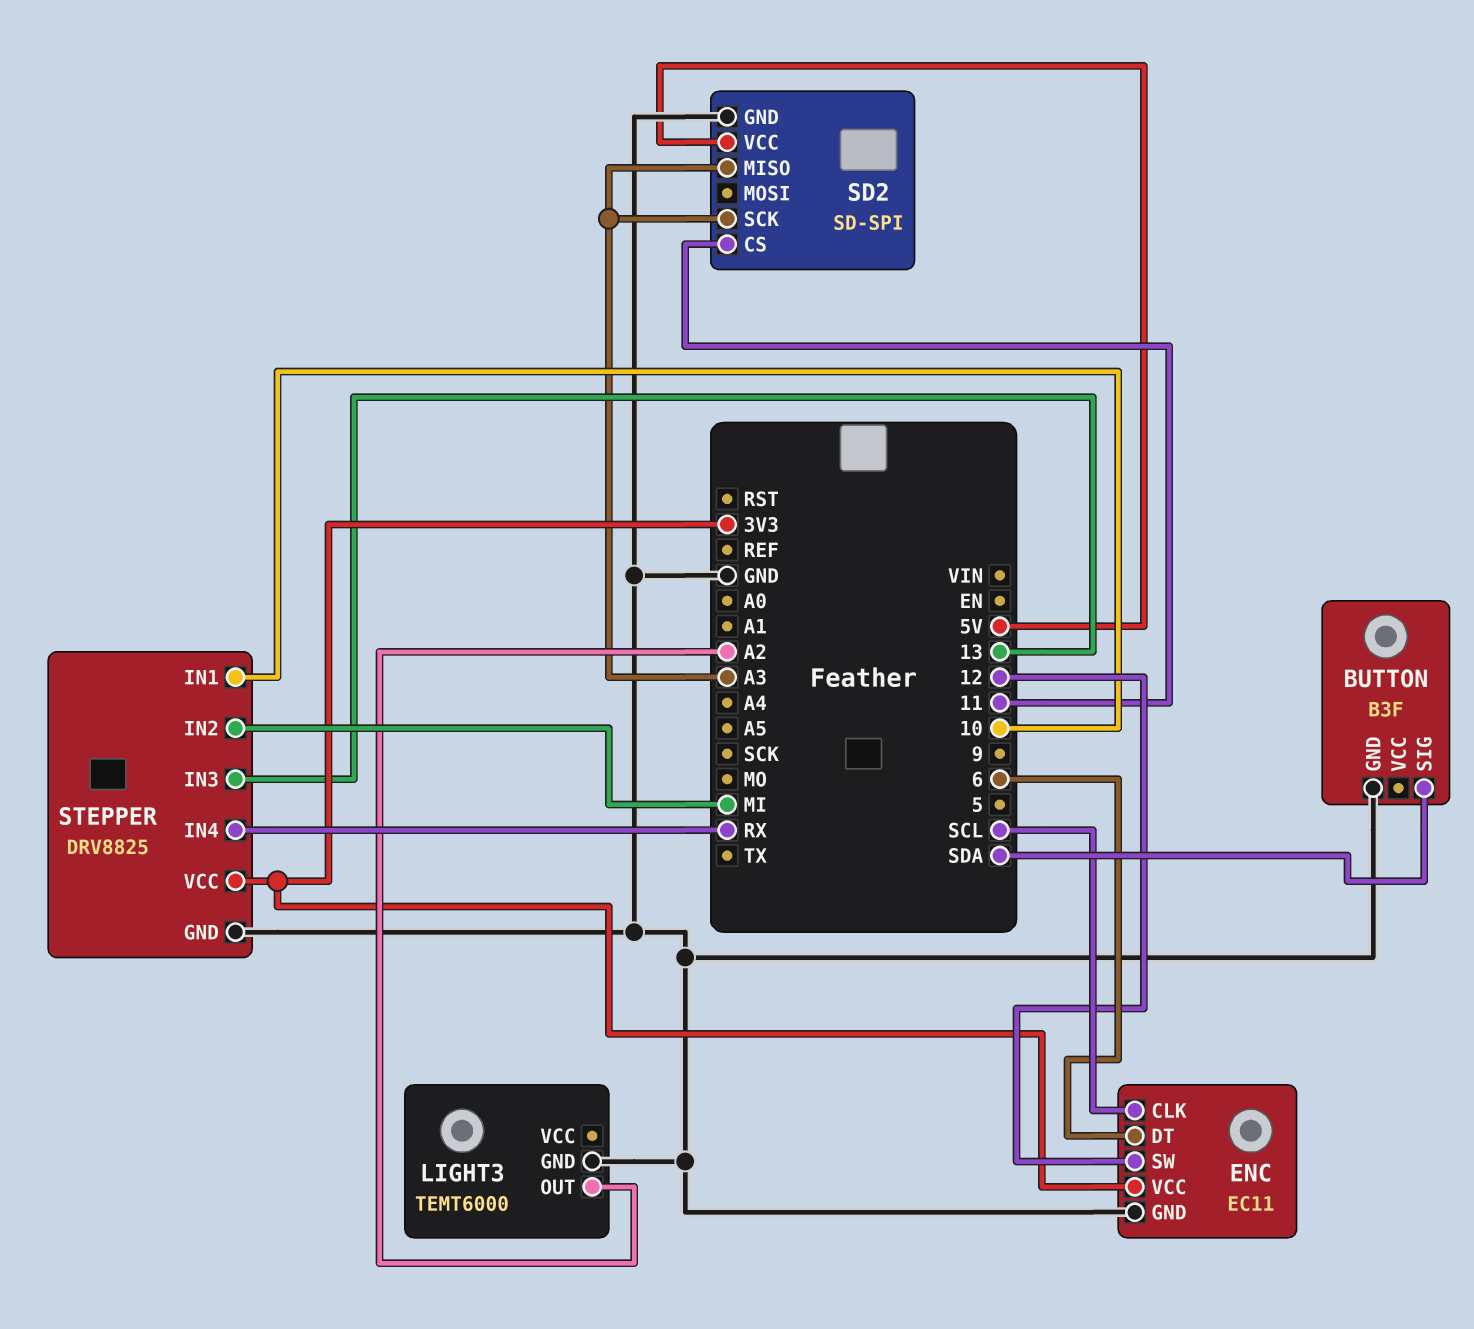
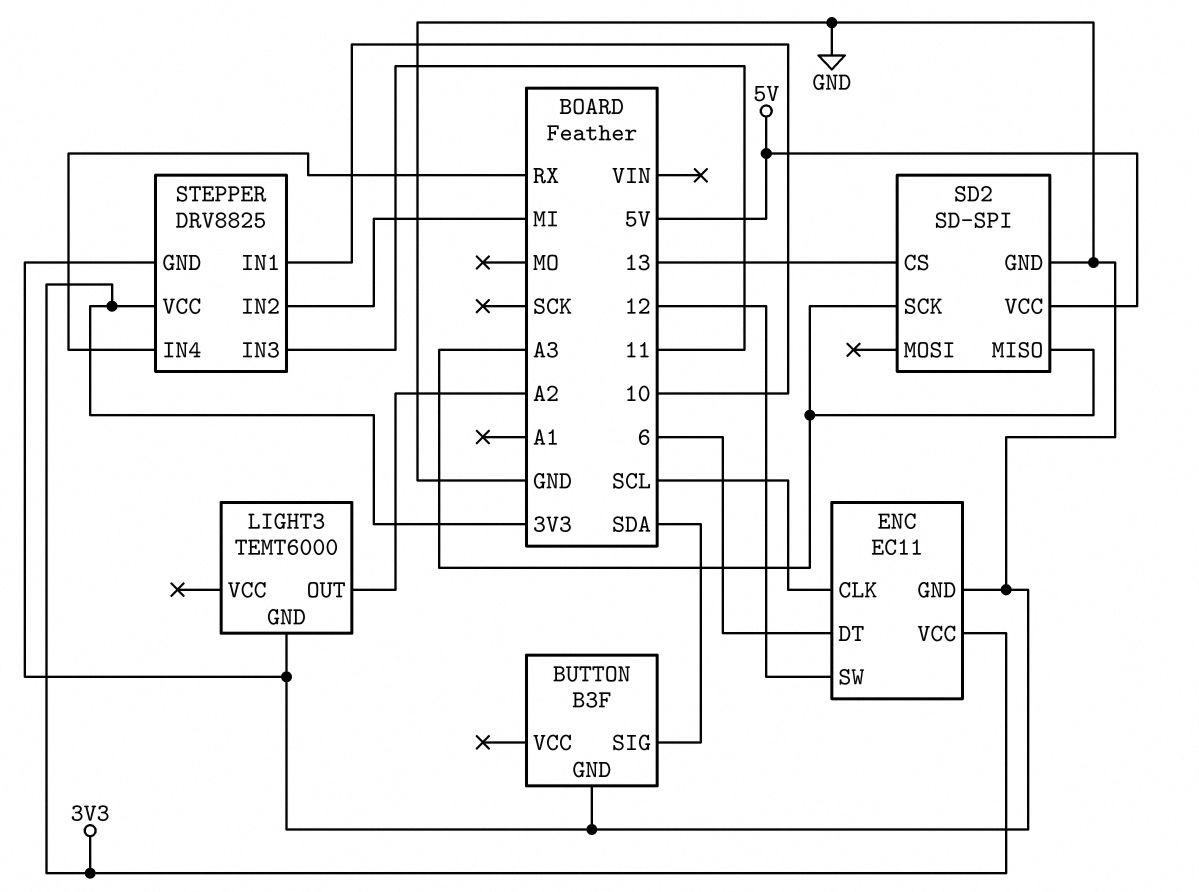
SD2 pin CS: 11 -> 13
STEPPER pin IN3: 13 -> 11

